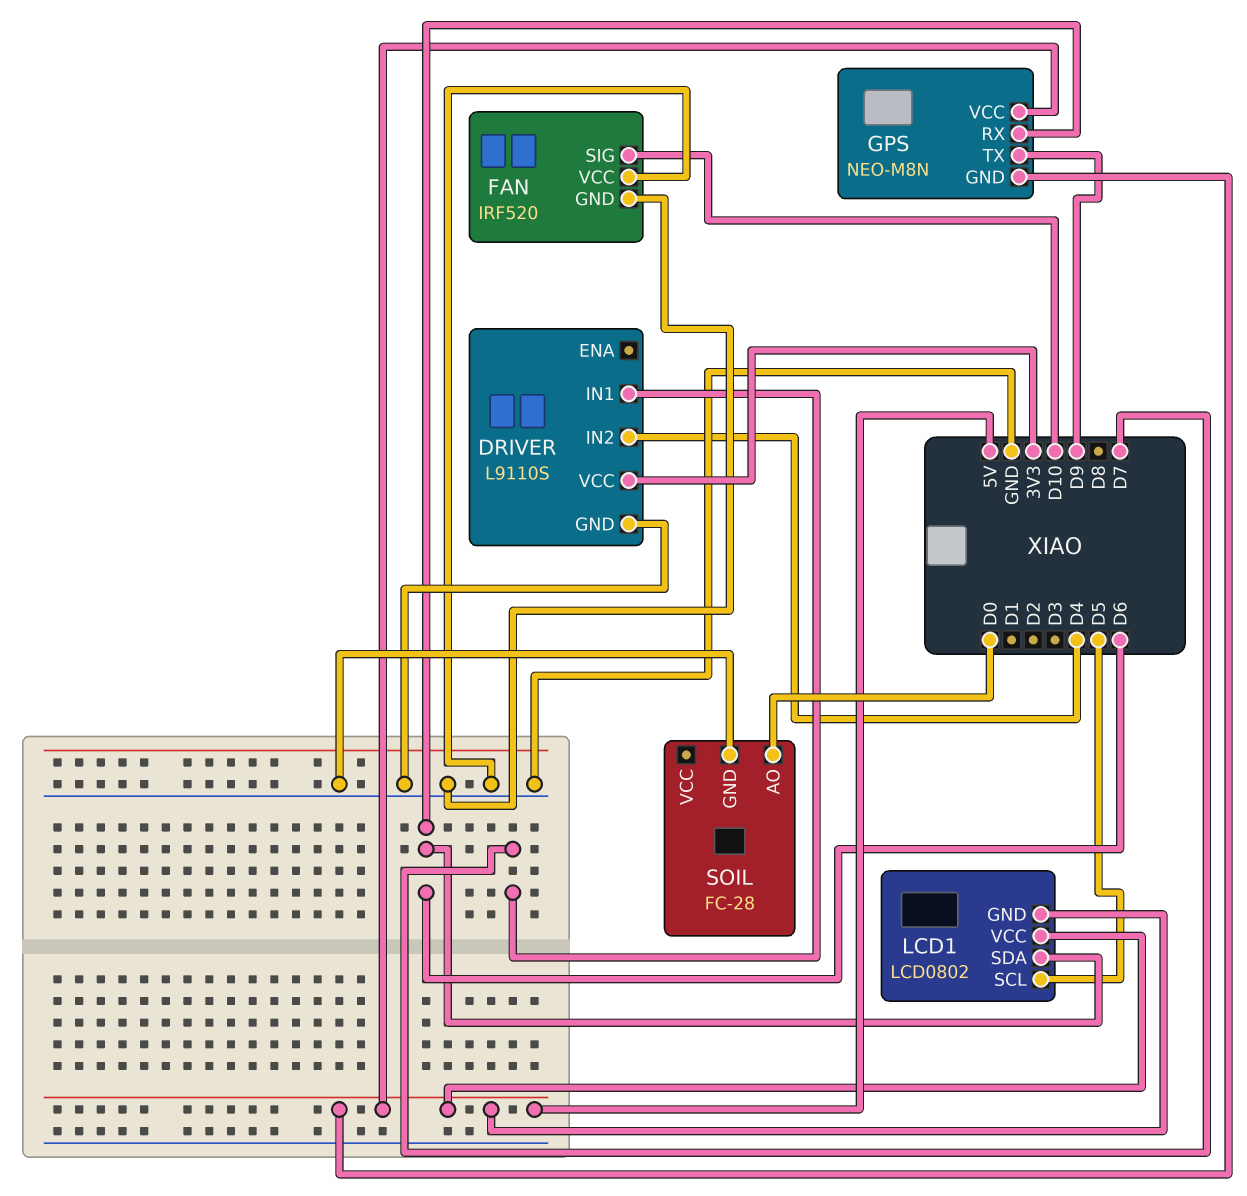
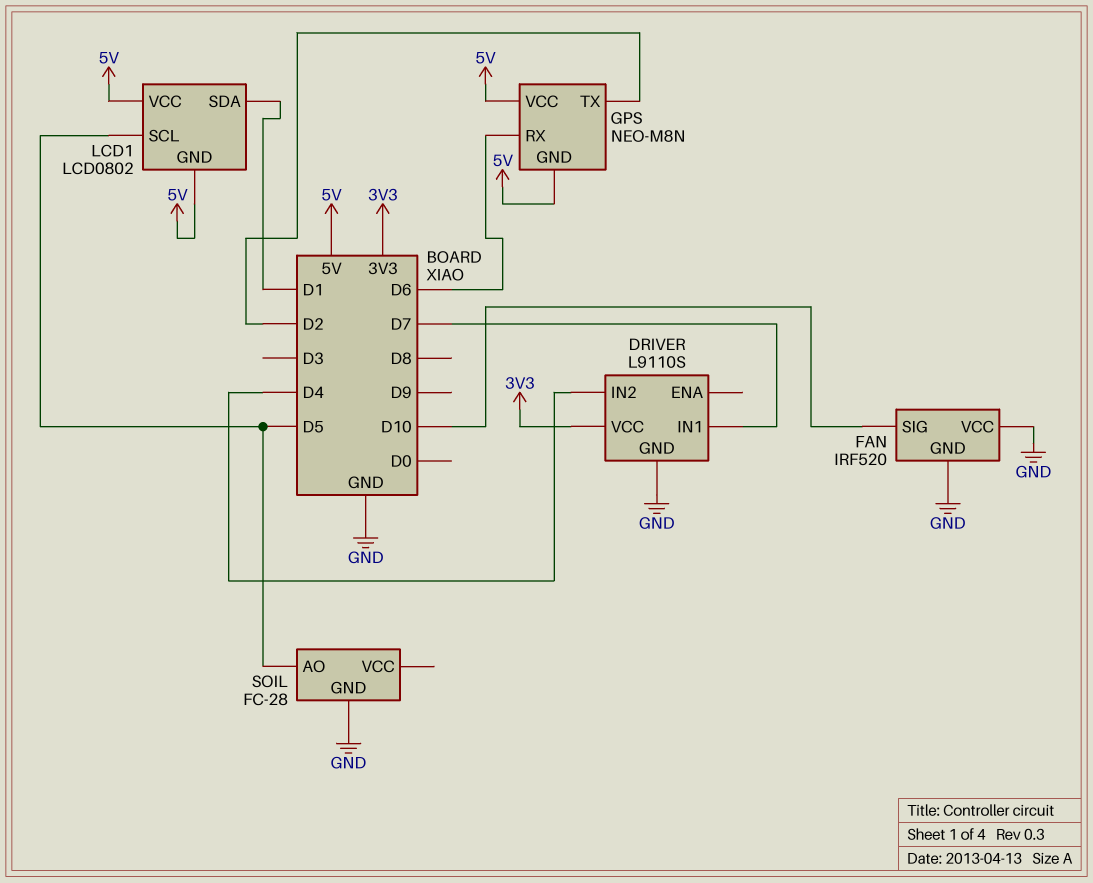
GPS pin TX: D9 -> D2
LCD1 pin SDA: D6 -> D1
SOIL pin AO: D0 -> D5

